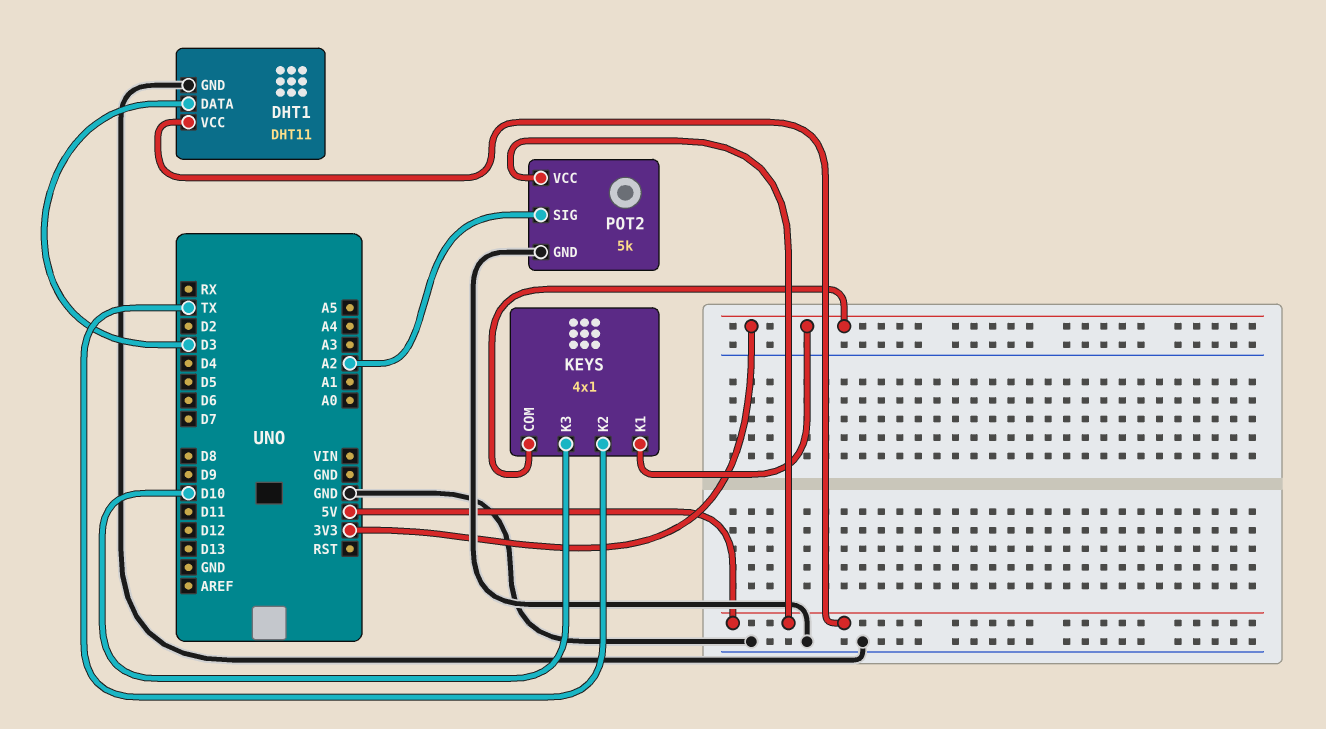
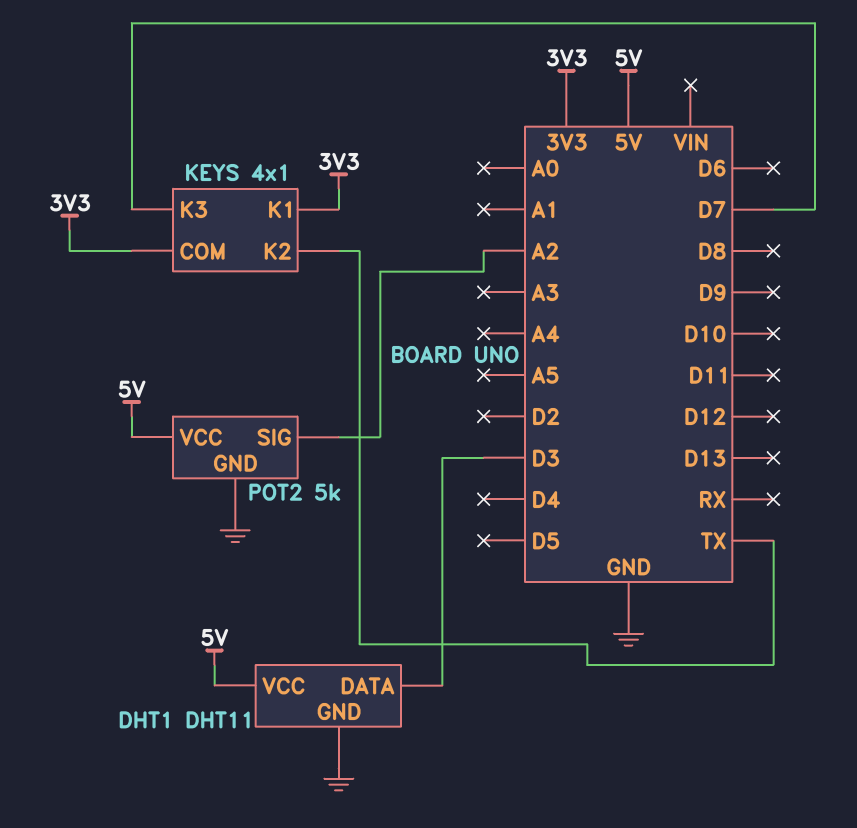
KEYS pin K3: D10 -> D7

